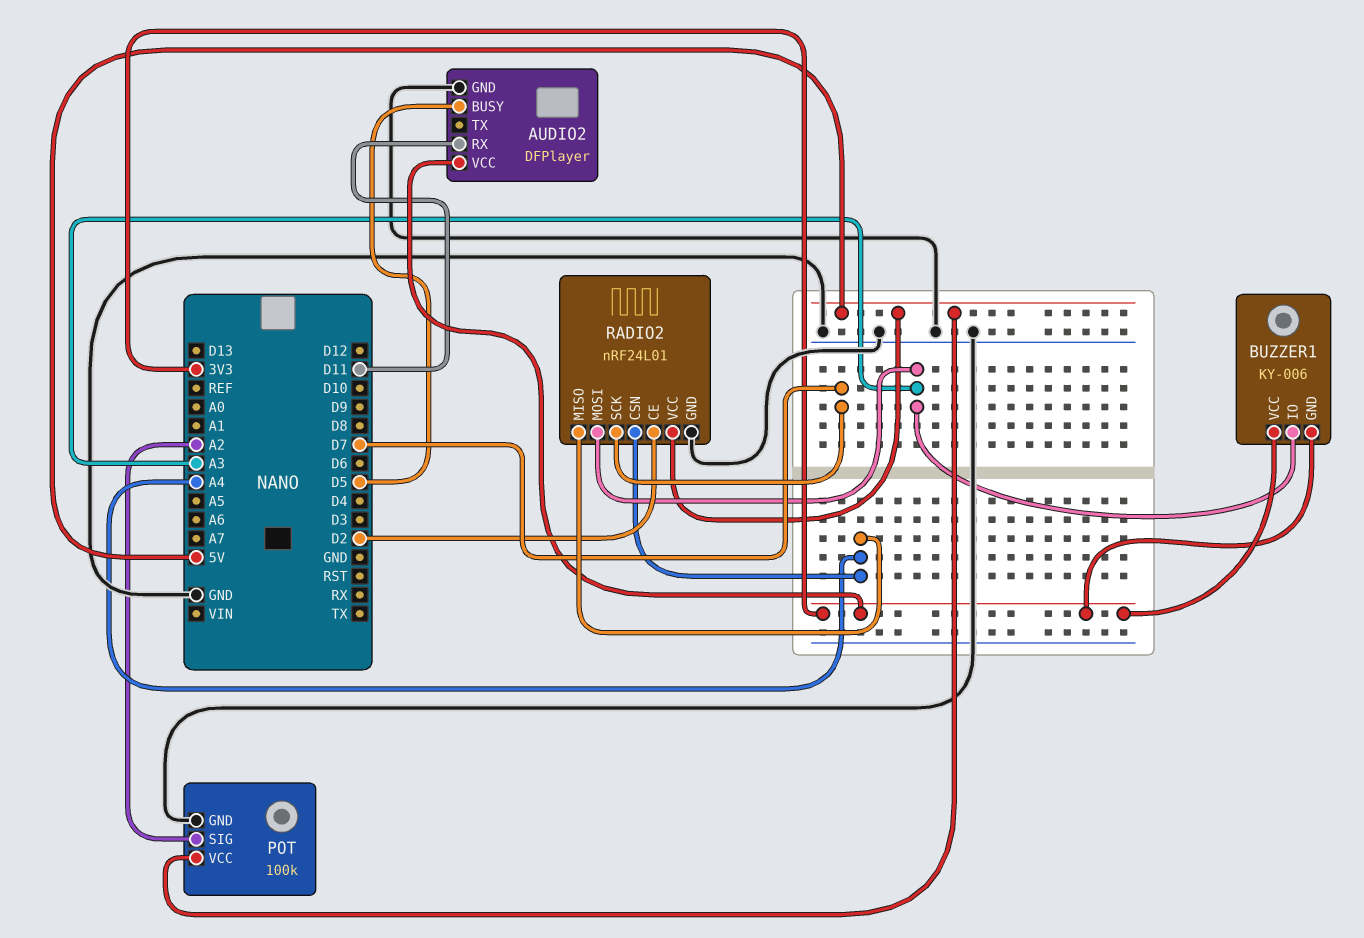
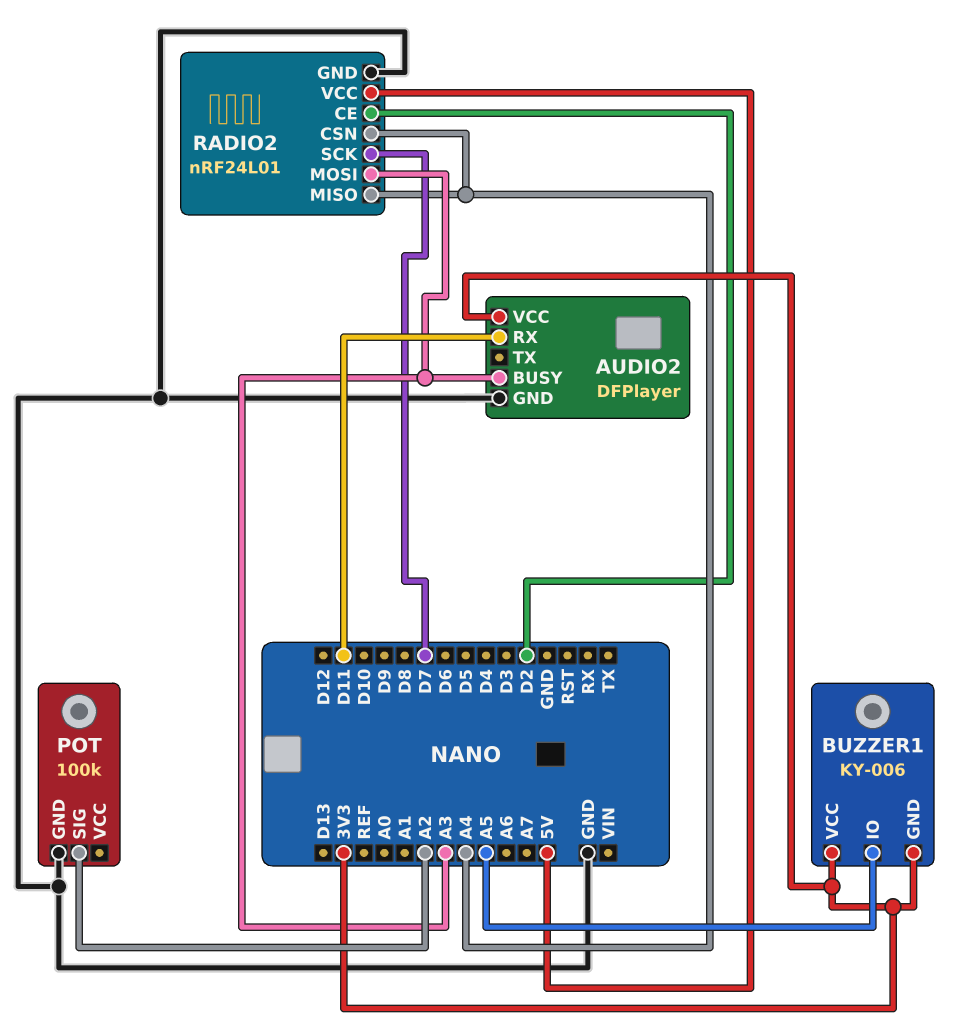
AUDIO2 pin BUSY: D5 -> A3
BUZZER1 pin IO: A3 -> A5
POT pin VCC: 5V -> none

